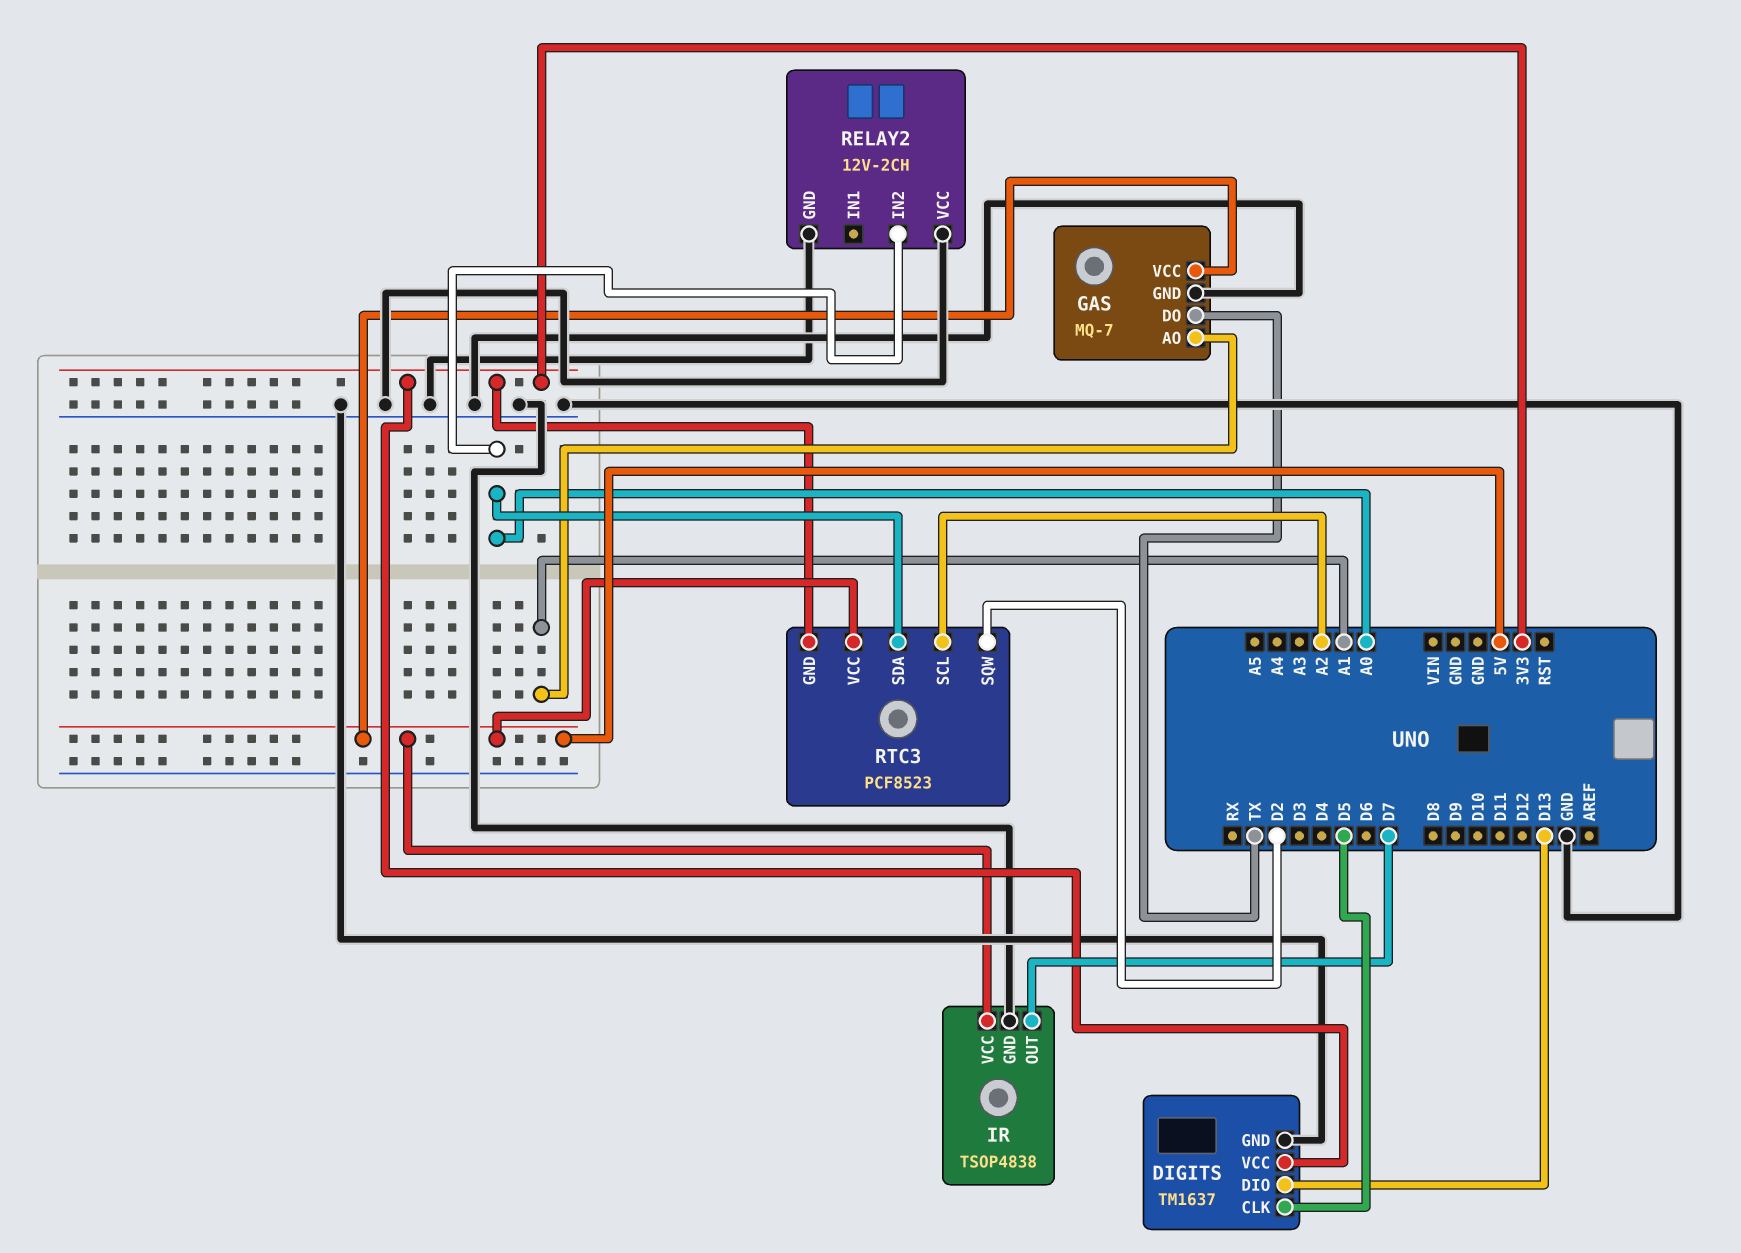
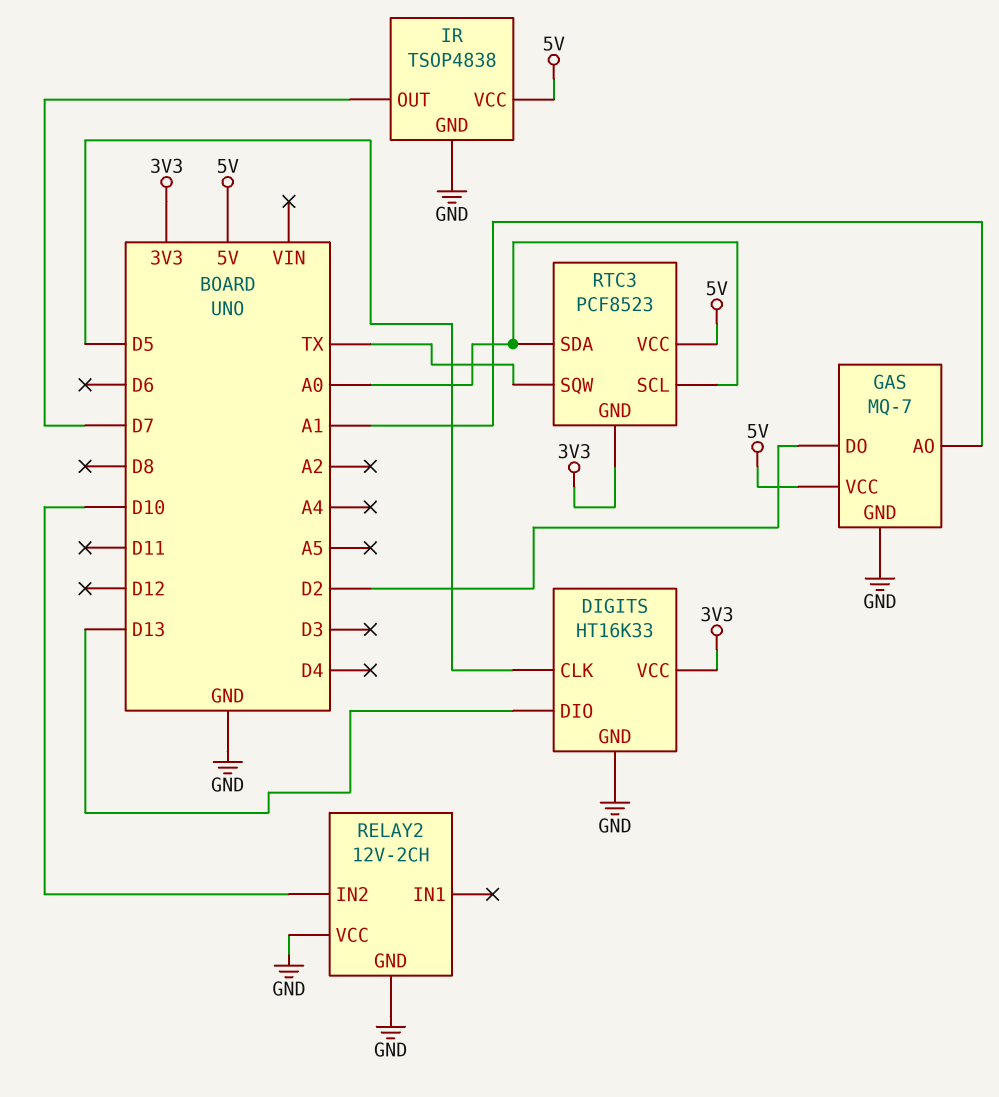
DIGITS: TM1637 -> HT16K33
GAS pin DO: TX -> D2
RELAY2 pin IN2: A0 -> D10
RTC3 pin SCL: A2 -> A0
RTC3 pin SQW: D2 -> TX

